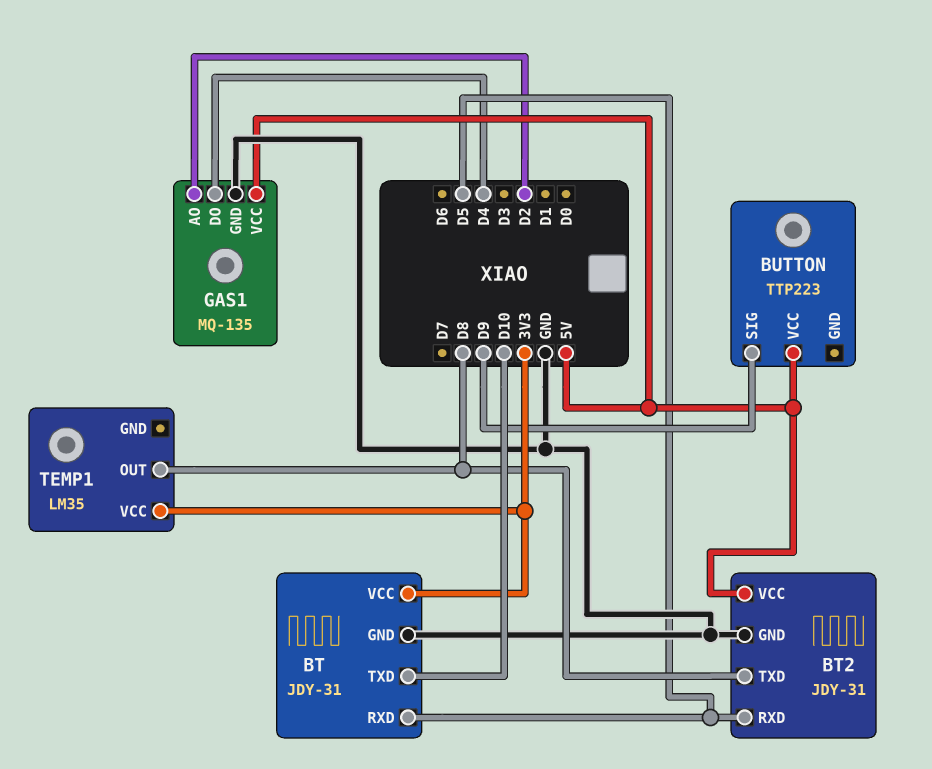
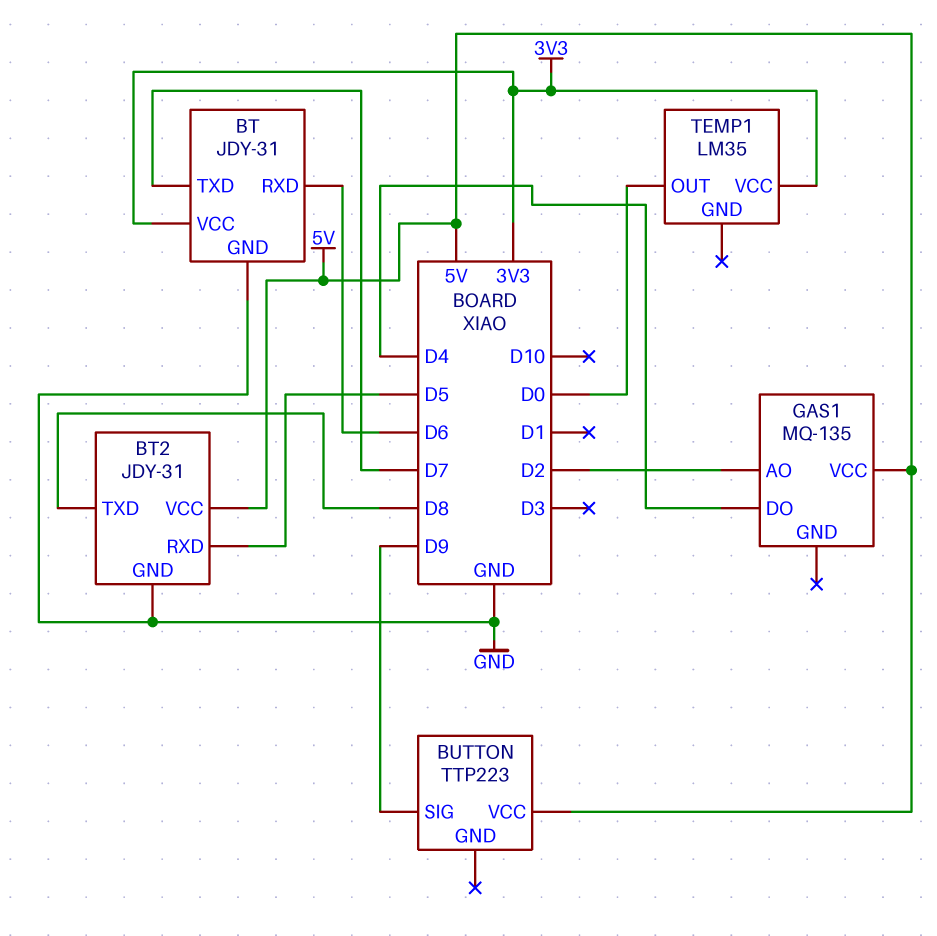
BT pin RXD: D5 -> D6
BT pin TXD: D10 -> D7
GAS1 pin GND: GND -> none
TEMP1 pin OUT: D8 -> D0

